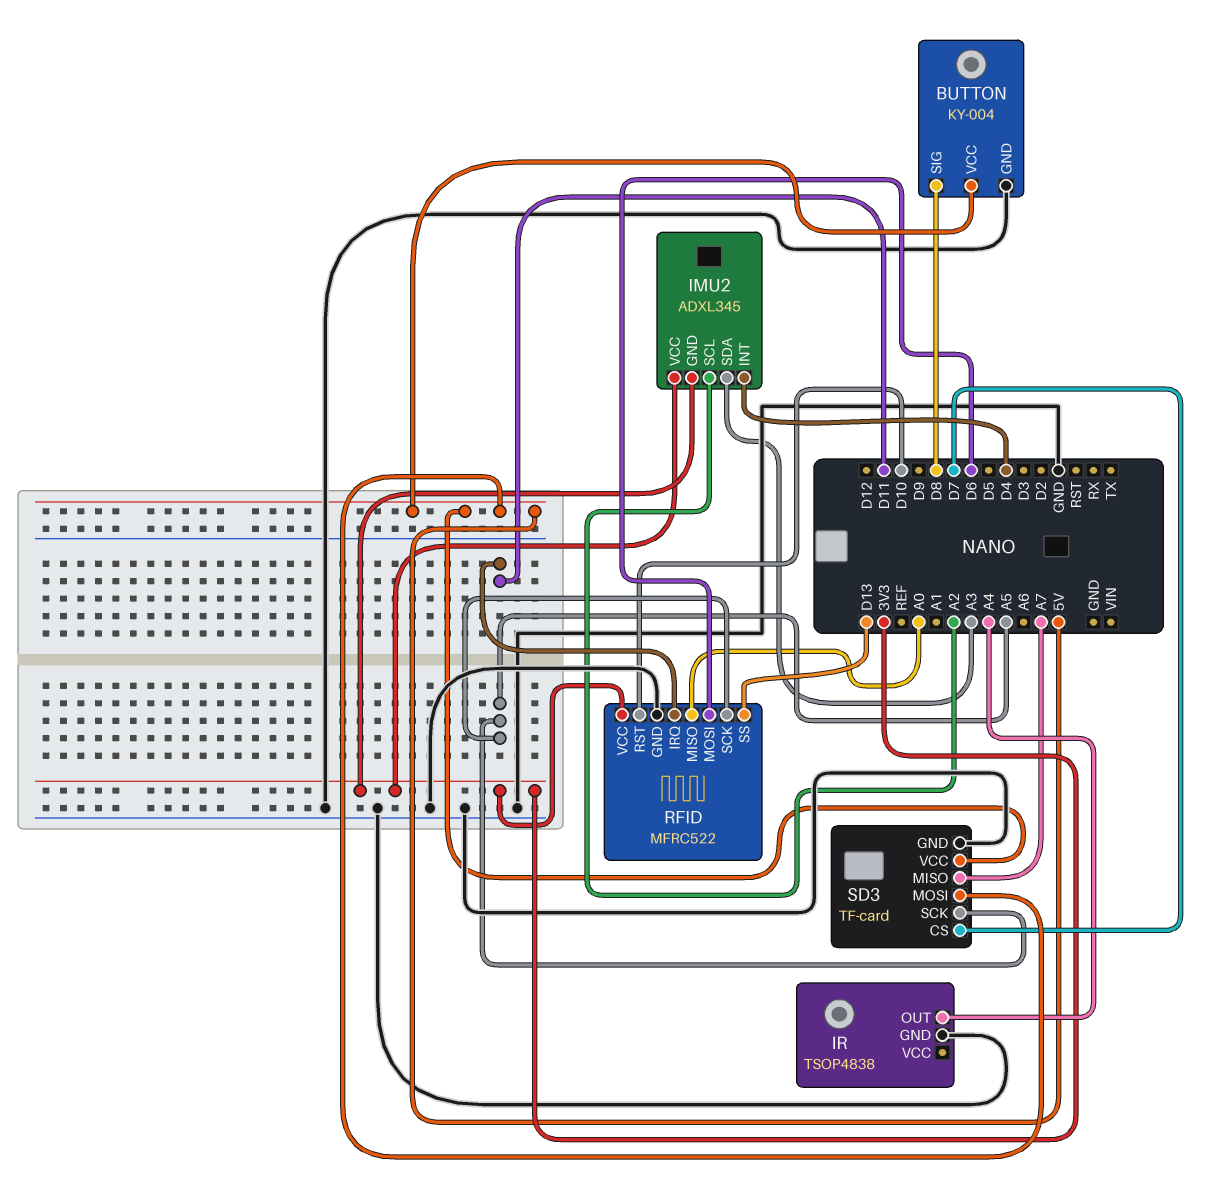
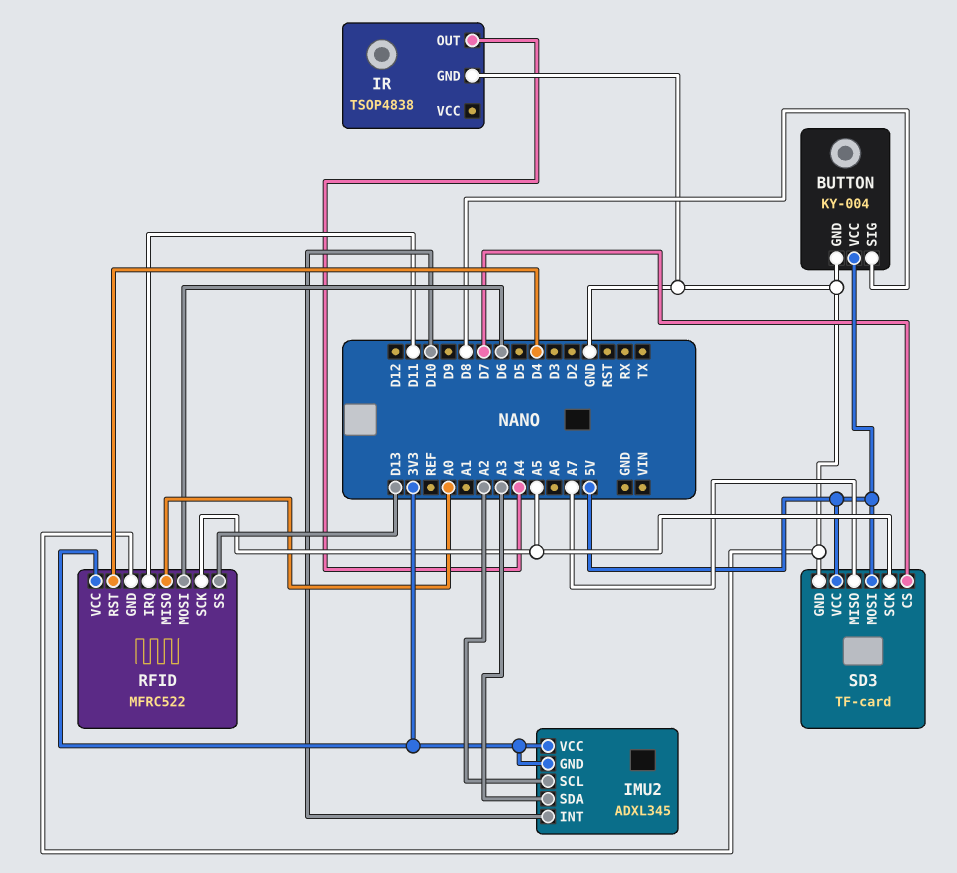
IMU2 pin INT: D4 -> D10
RFID pin RST: D10 -> D4

